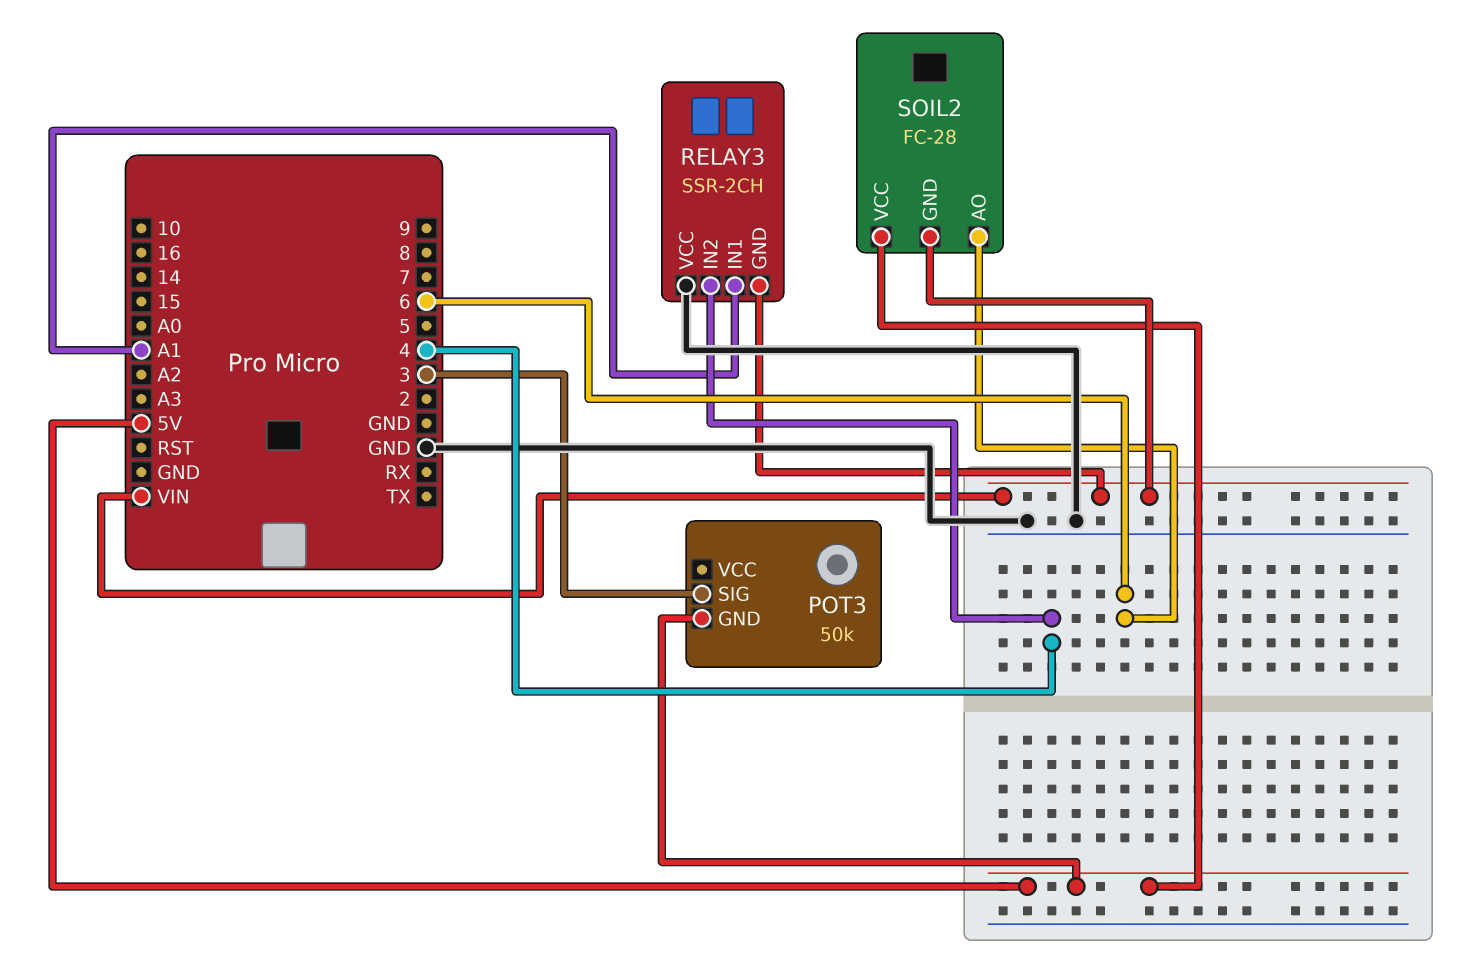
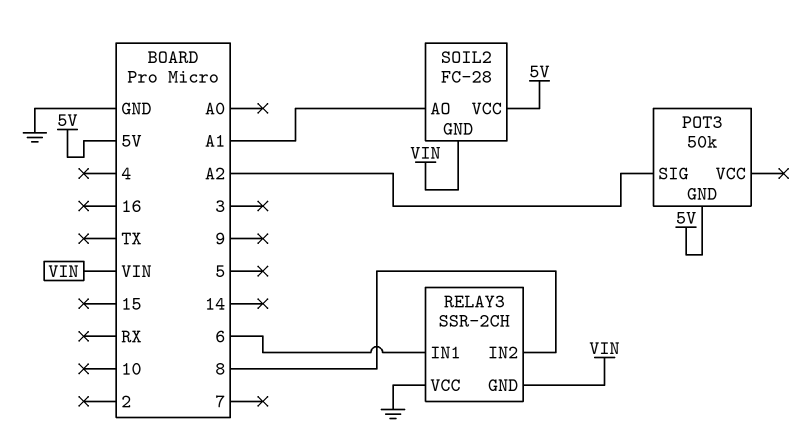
POT3 pin SIG: 3 -> A2
RELAY3 pin IN1: A1 -> 6
RELAY3 pin IN2: 4 -> 8
SOIL2 pin AO: 6 -> A1

